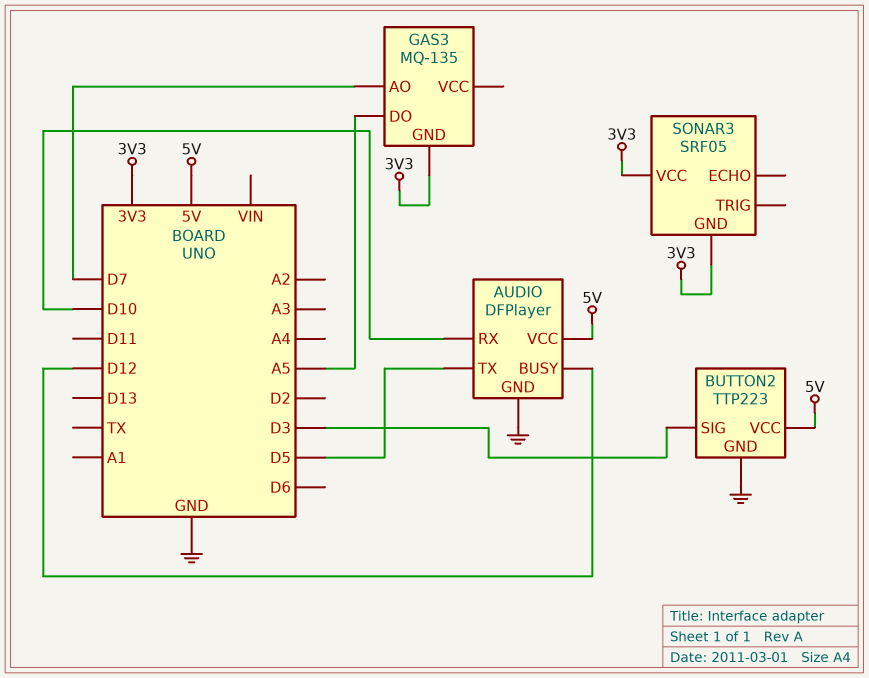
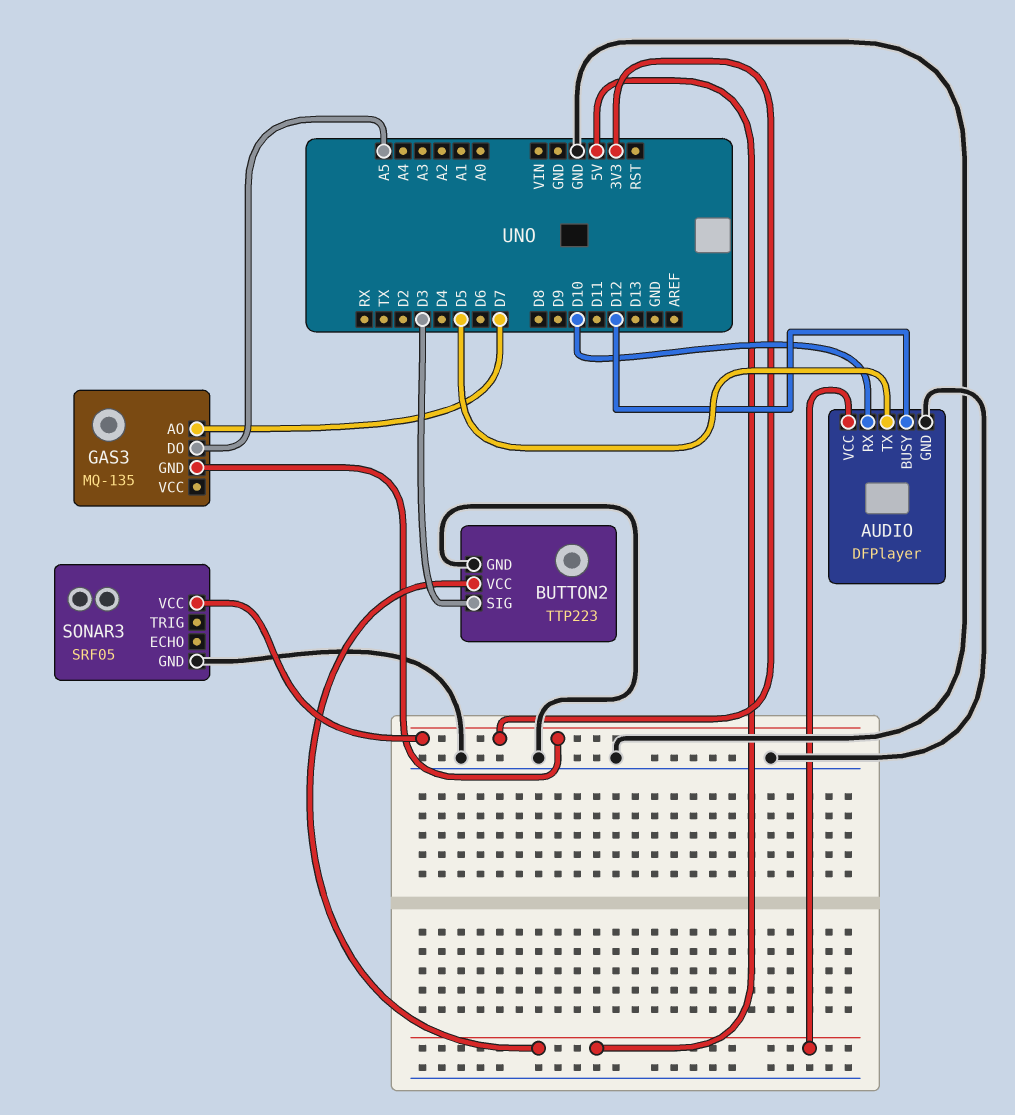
SONAR3 pin GND: 3V3 -> GND

